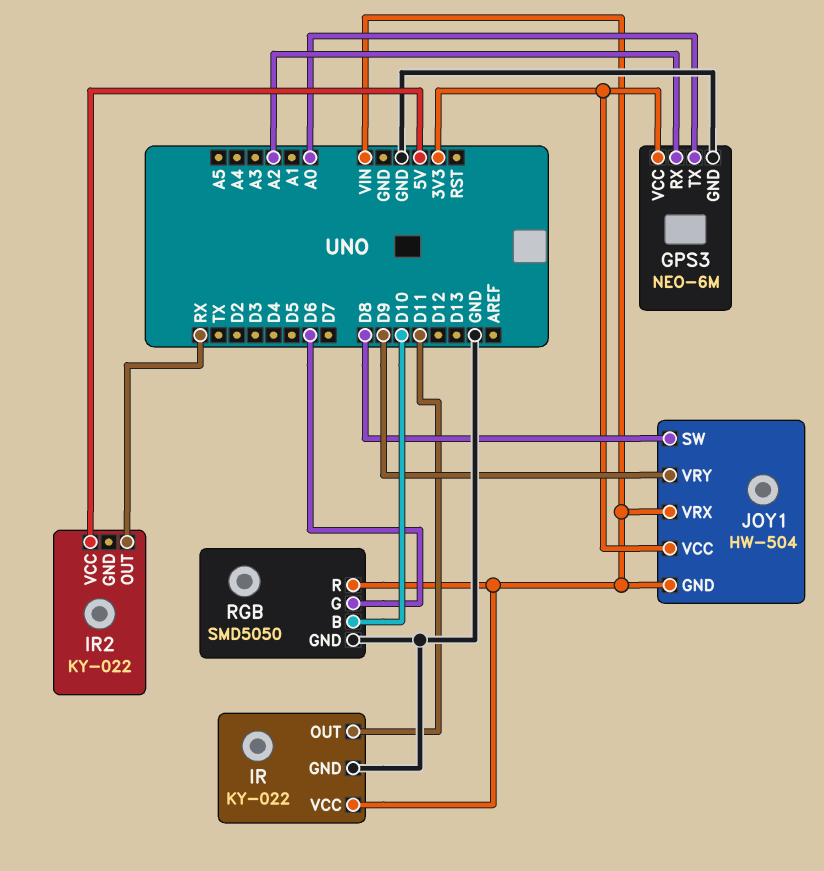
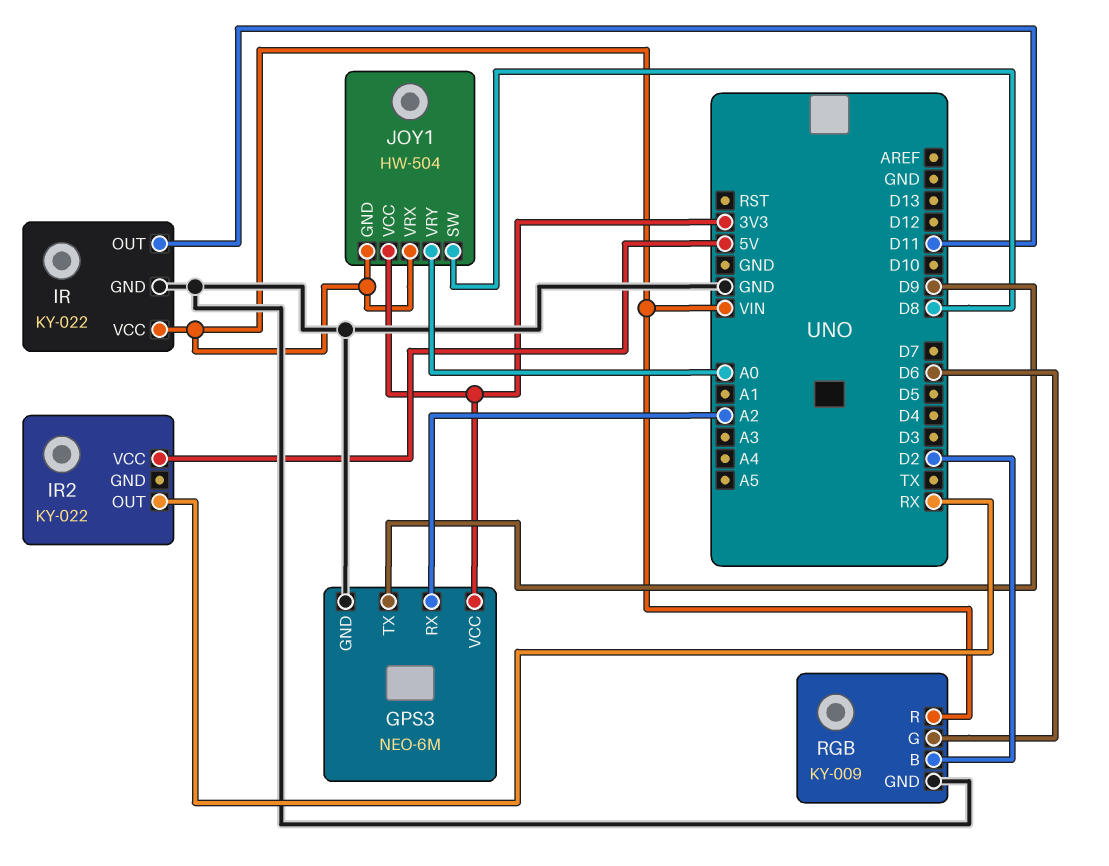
GPS3 pin TX: A0 -> D9
JOY1 pin VRY: D9 -> A0
RGB: SMD5050 -> KY-009
RGB pin B: D10 -> D2

